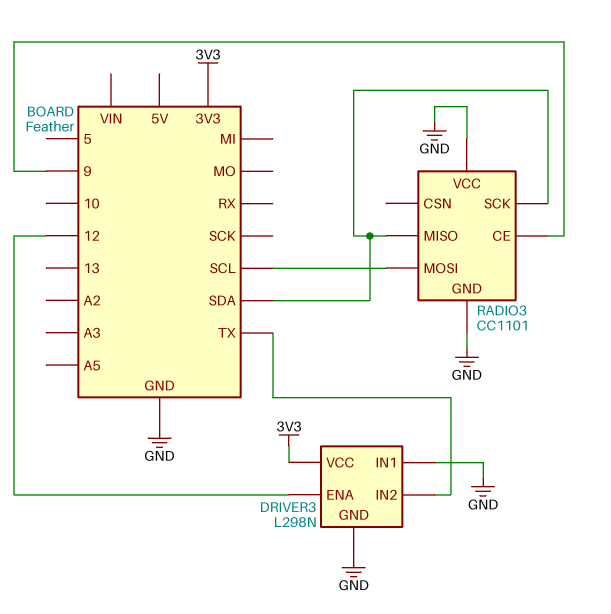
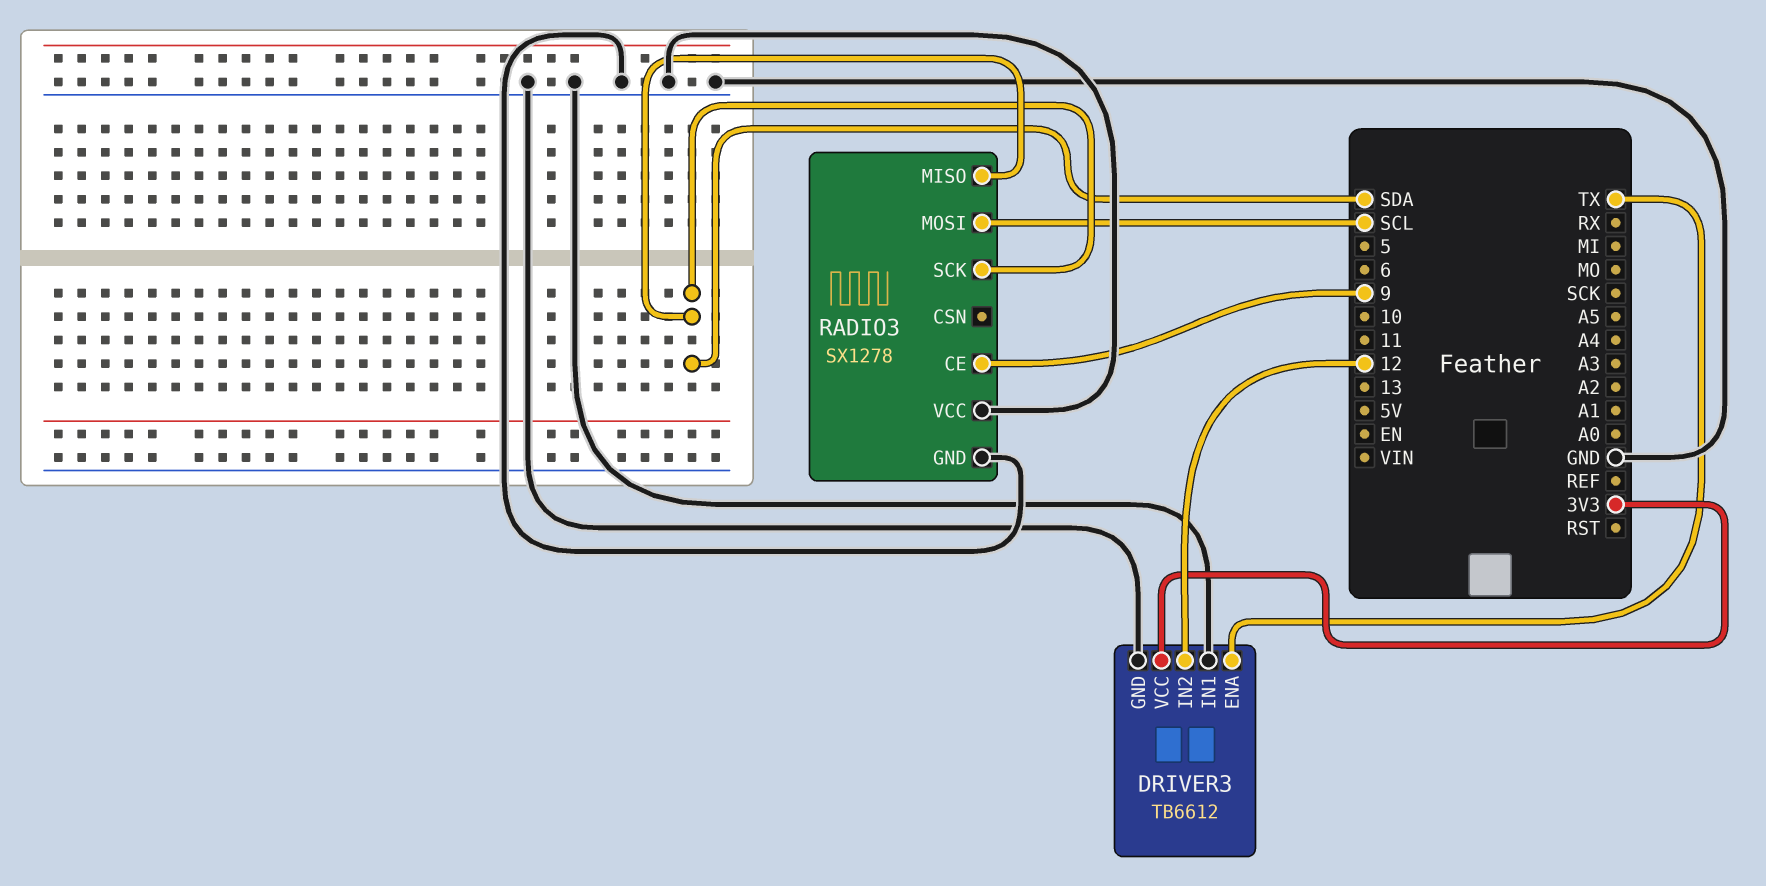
DRIVER3: L298N -> TB6612
DRIVER3 pin ENA: 12 -> TX
DRIVER3 pin IN2: TX -> 12
RADIO3: CC1101 -> SX1278

